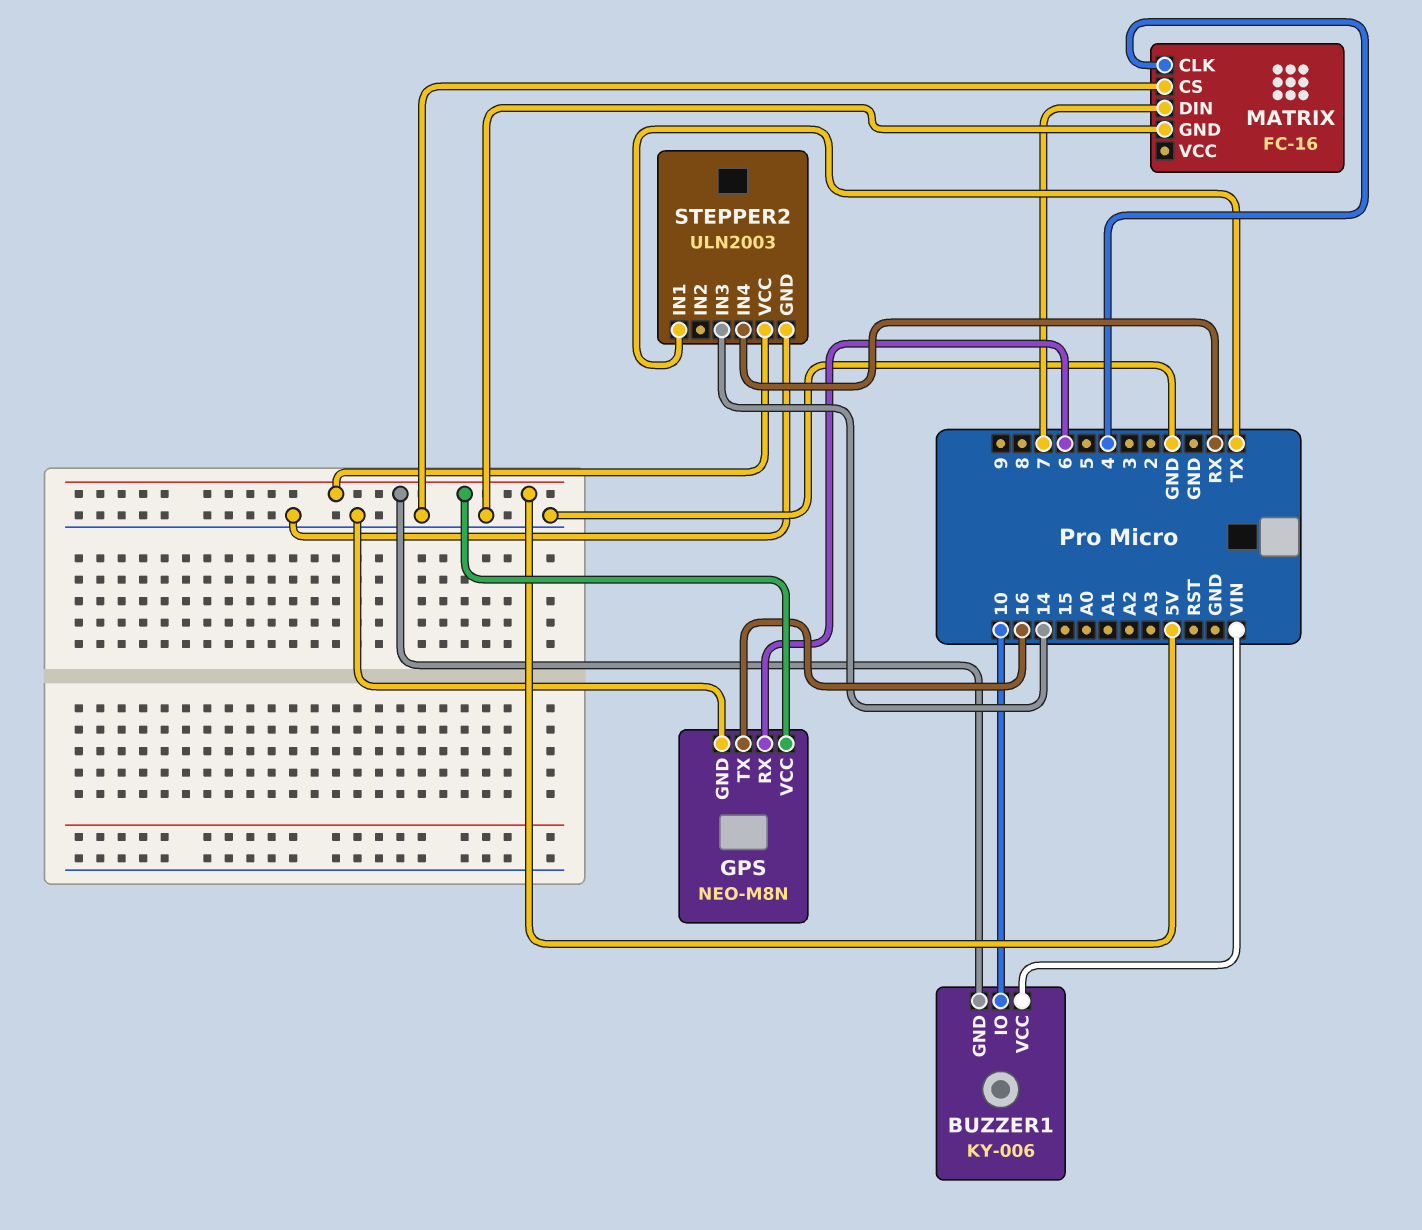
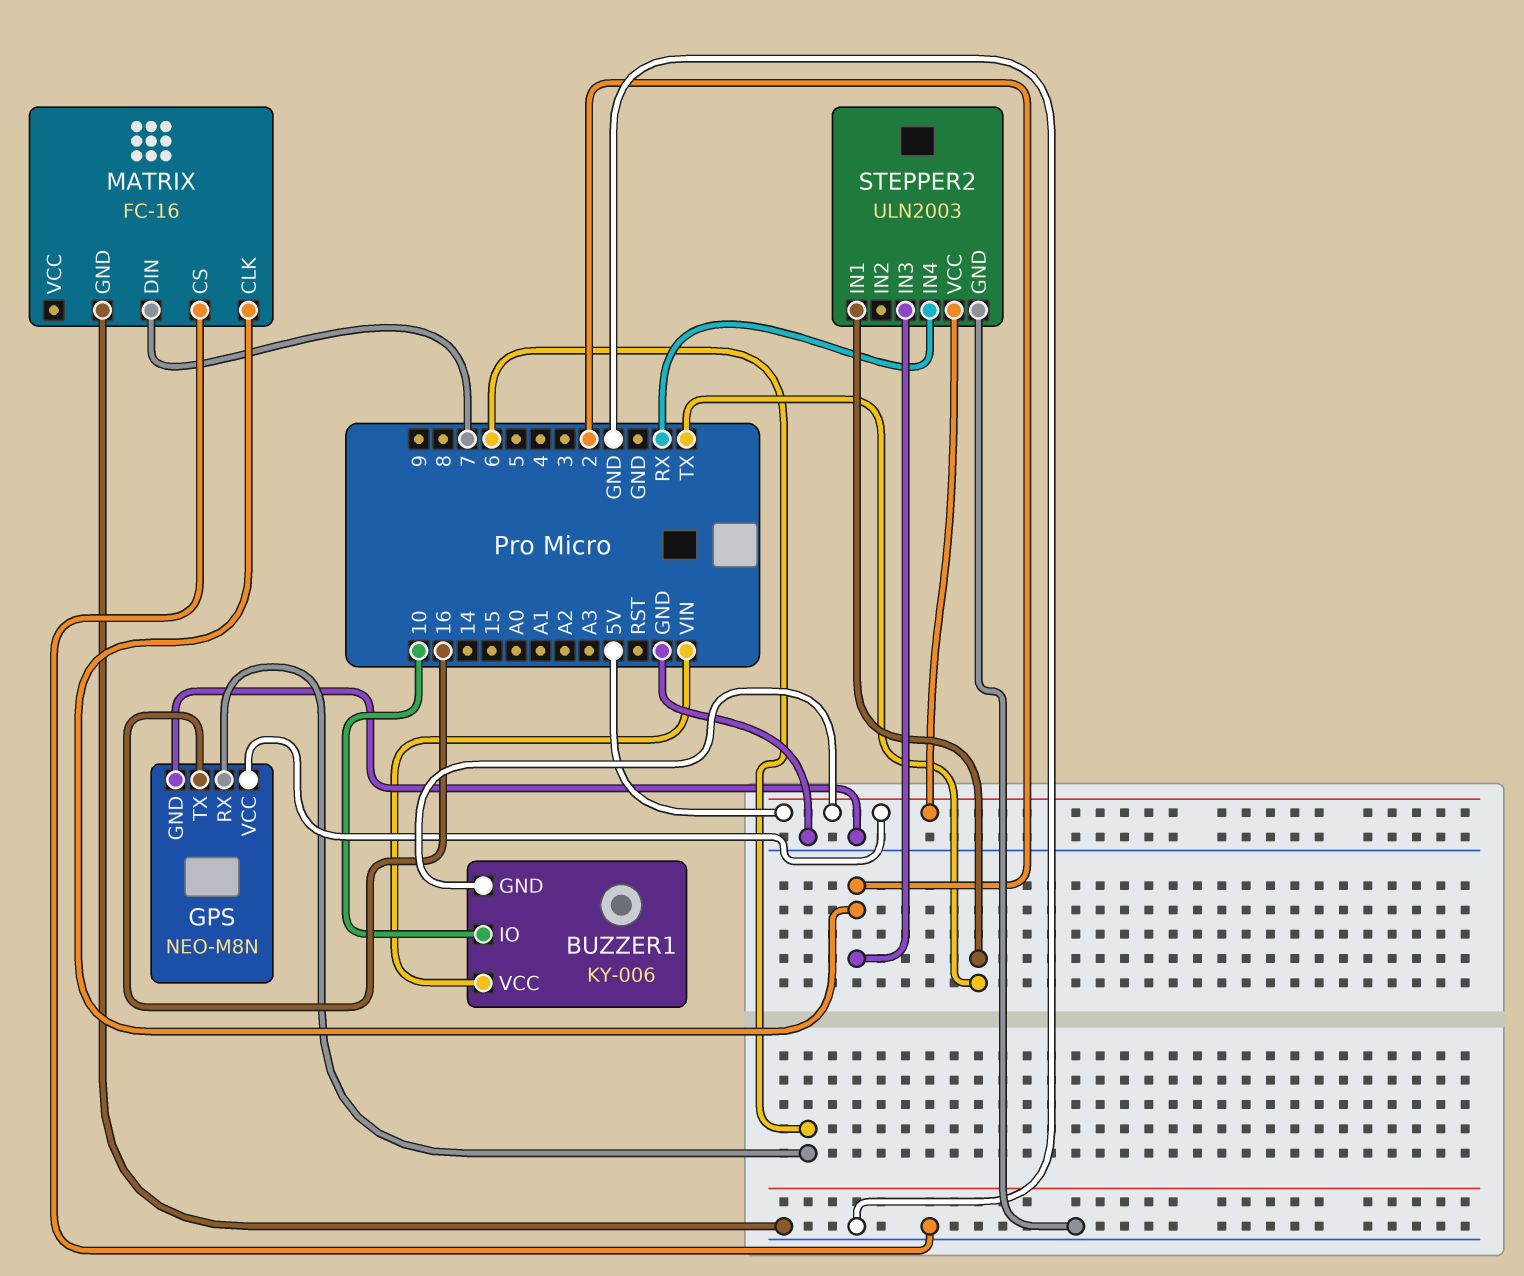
MATRIX pin CLK: 4 -> 2
STEPPER2 pin IN3: 14 -> 2

